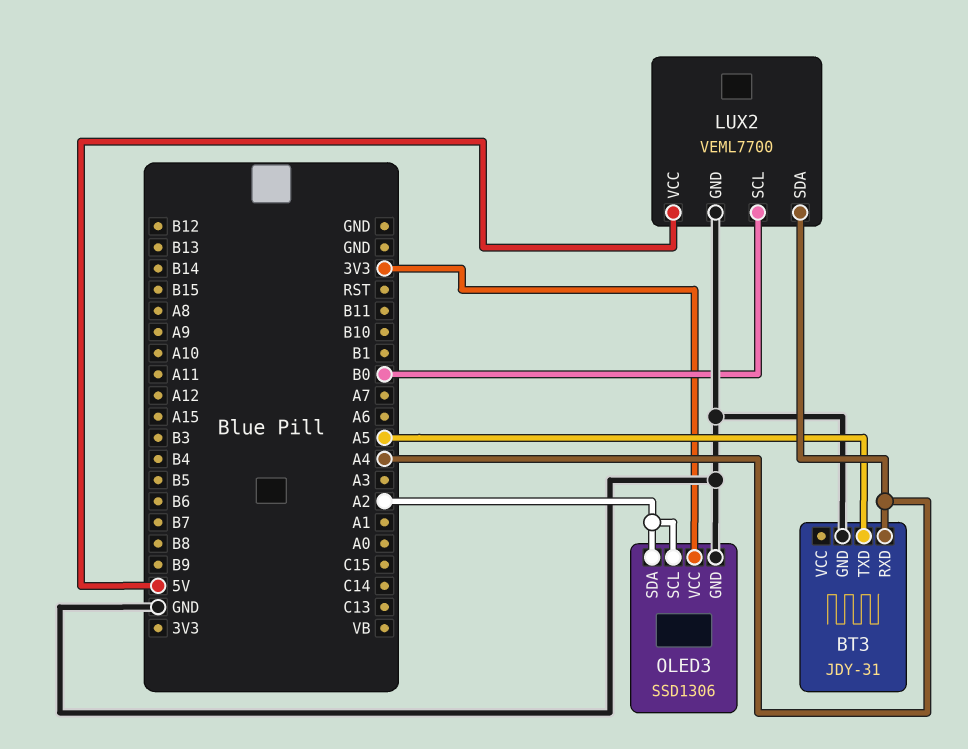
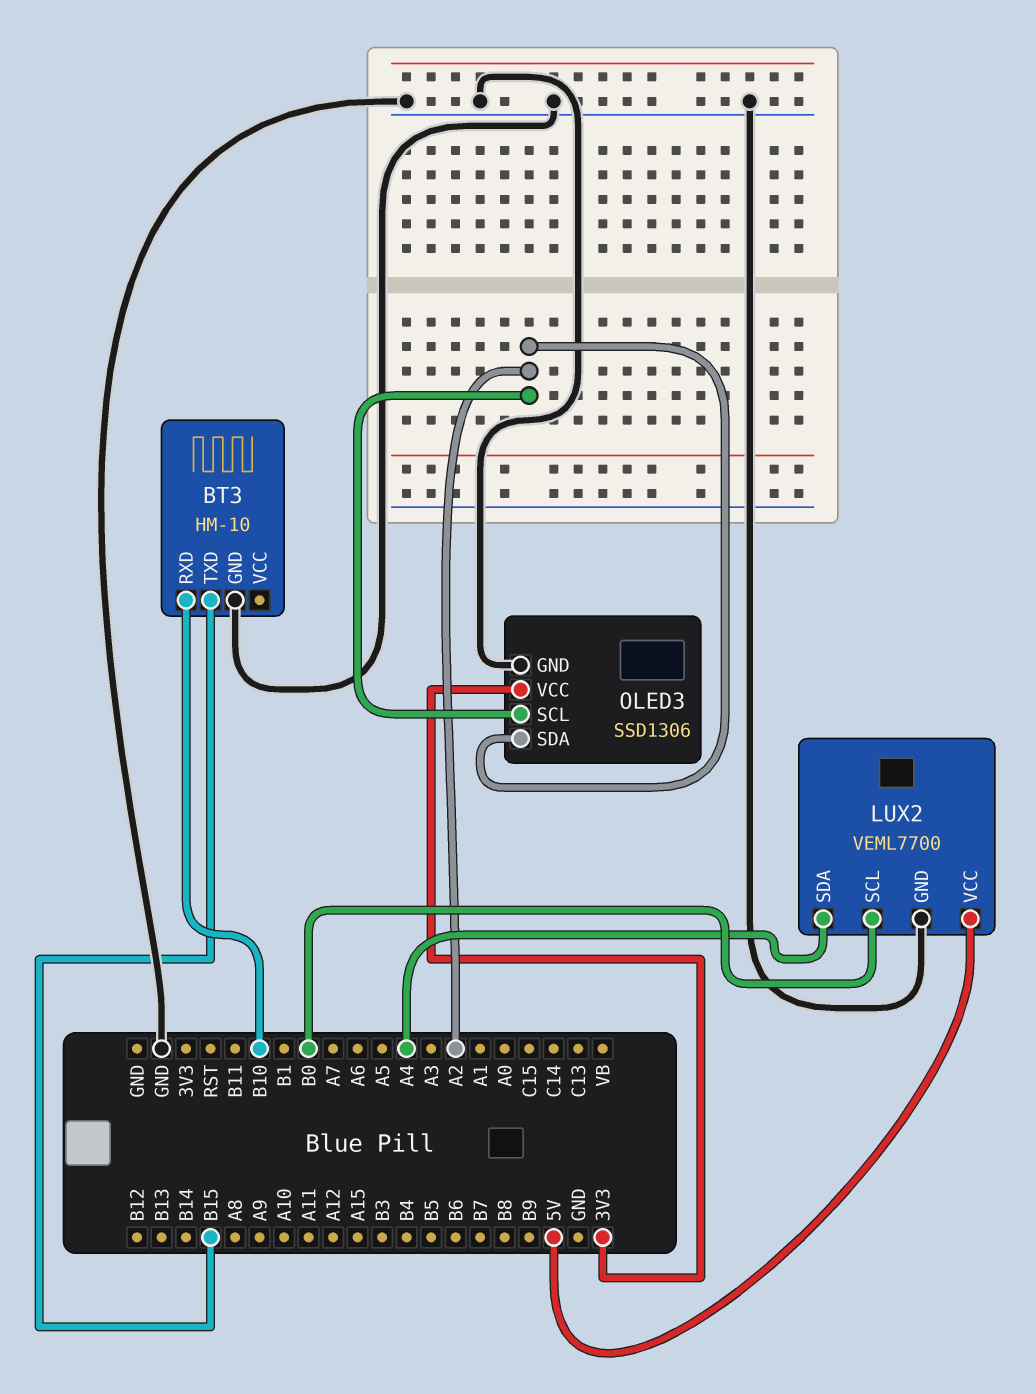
BT3: JDY-31 -> HM-10
BT3 pin RXD: A4 -> B10
BT3 pin TXD: A5 -> B15

